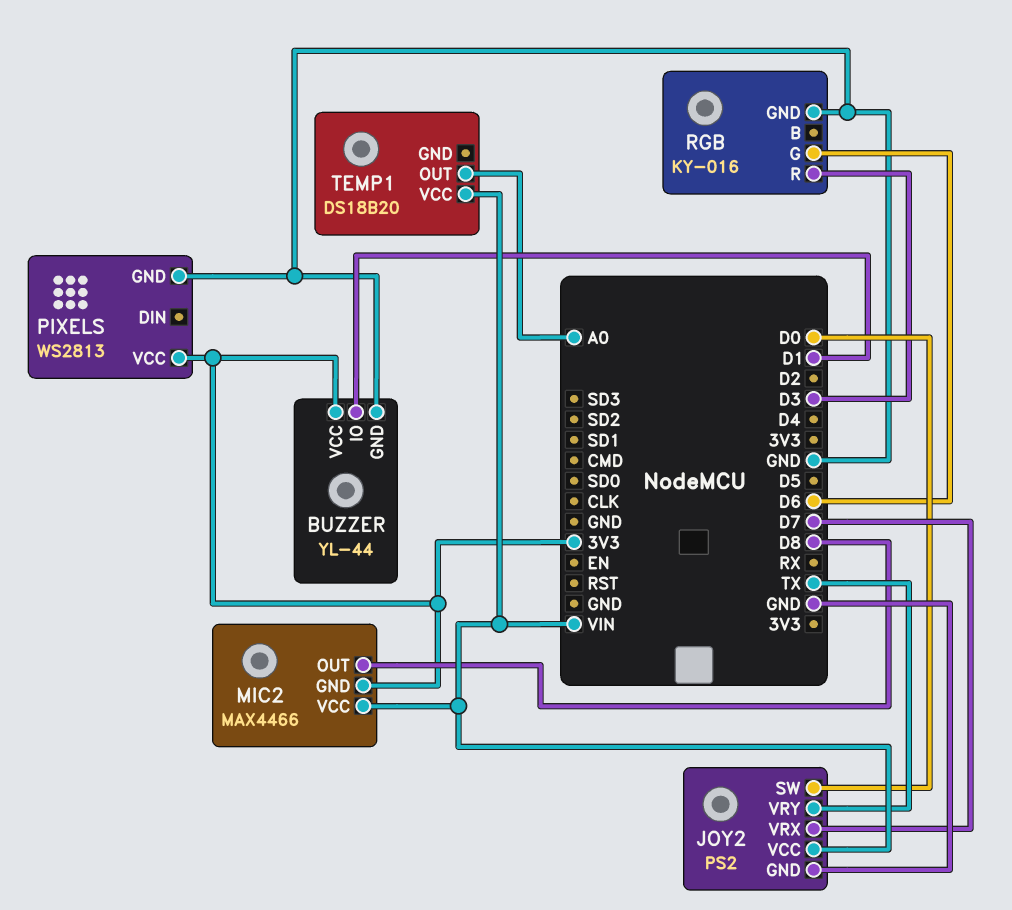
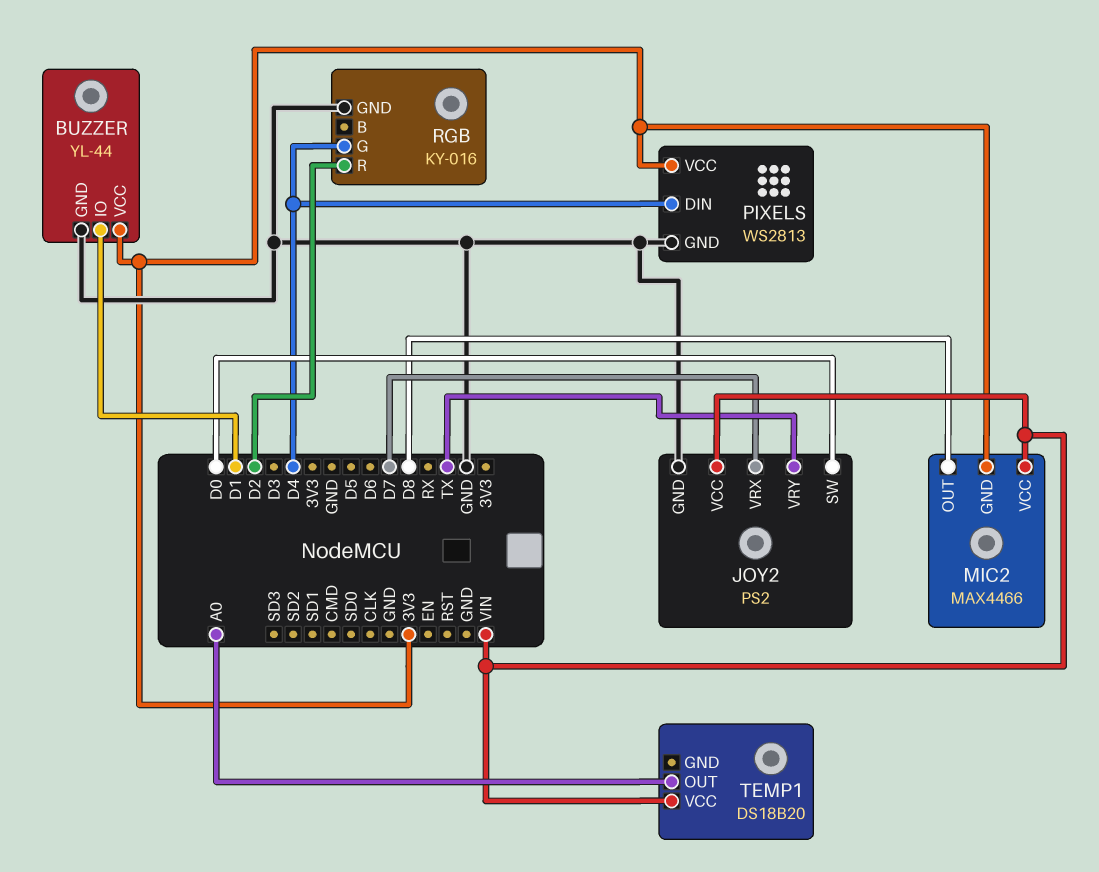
PIXELS pin DIN: none -> D4
RGB pin G: D6 -> D4
RGB pin R: D3 -> D2

